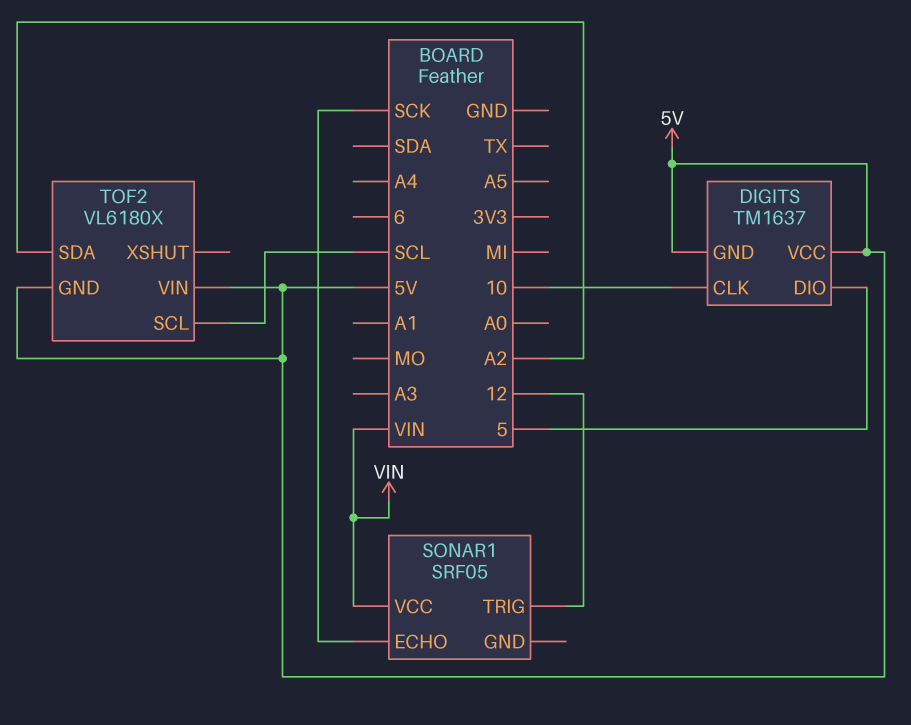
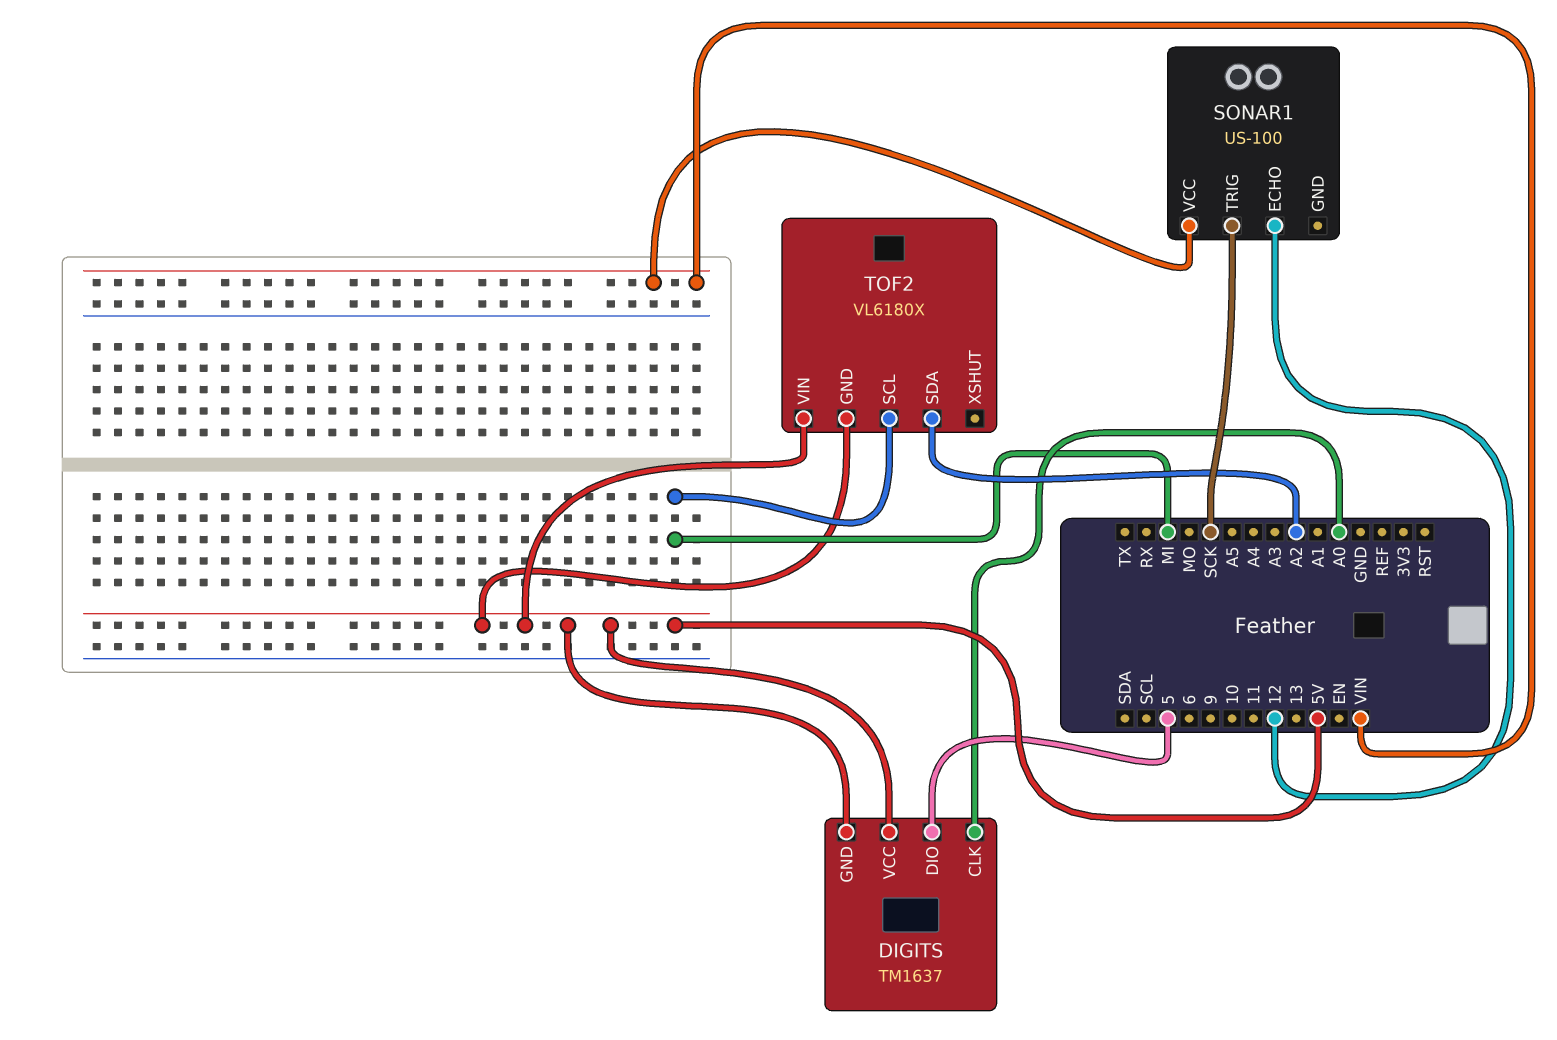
DIGITS pin CLK: 10 -> A0
SONAR1: SRF05 -> US-100
SONAR1 pin ECHO: SCK -> 12
SONAR1 pin TRIG: 12 -> SCK
TOF2 pin SCL: SCL -> MI

